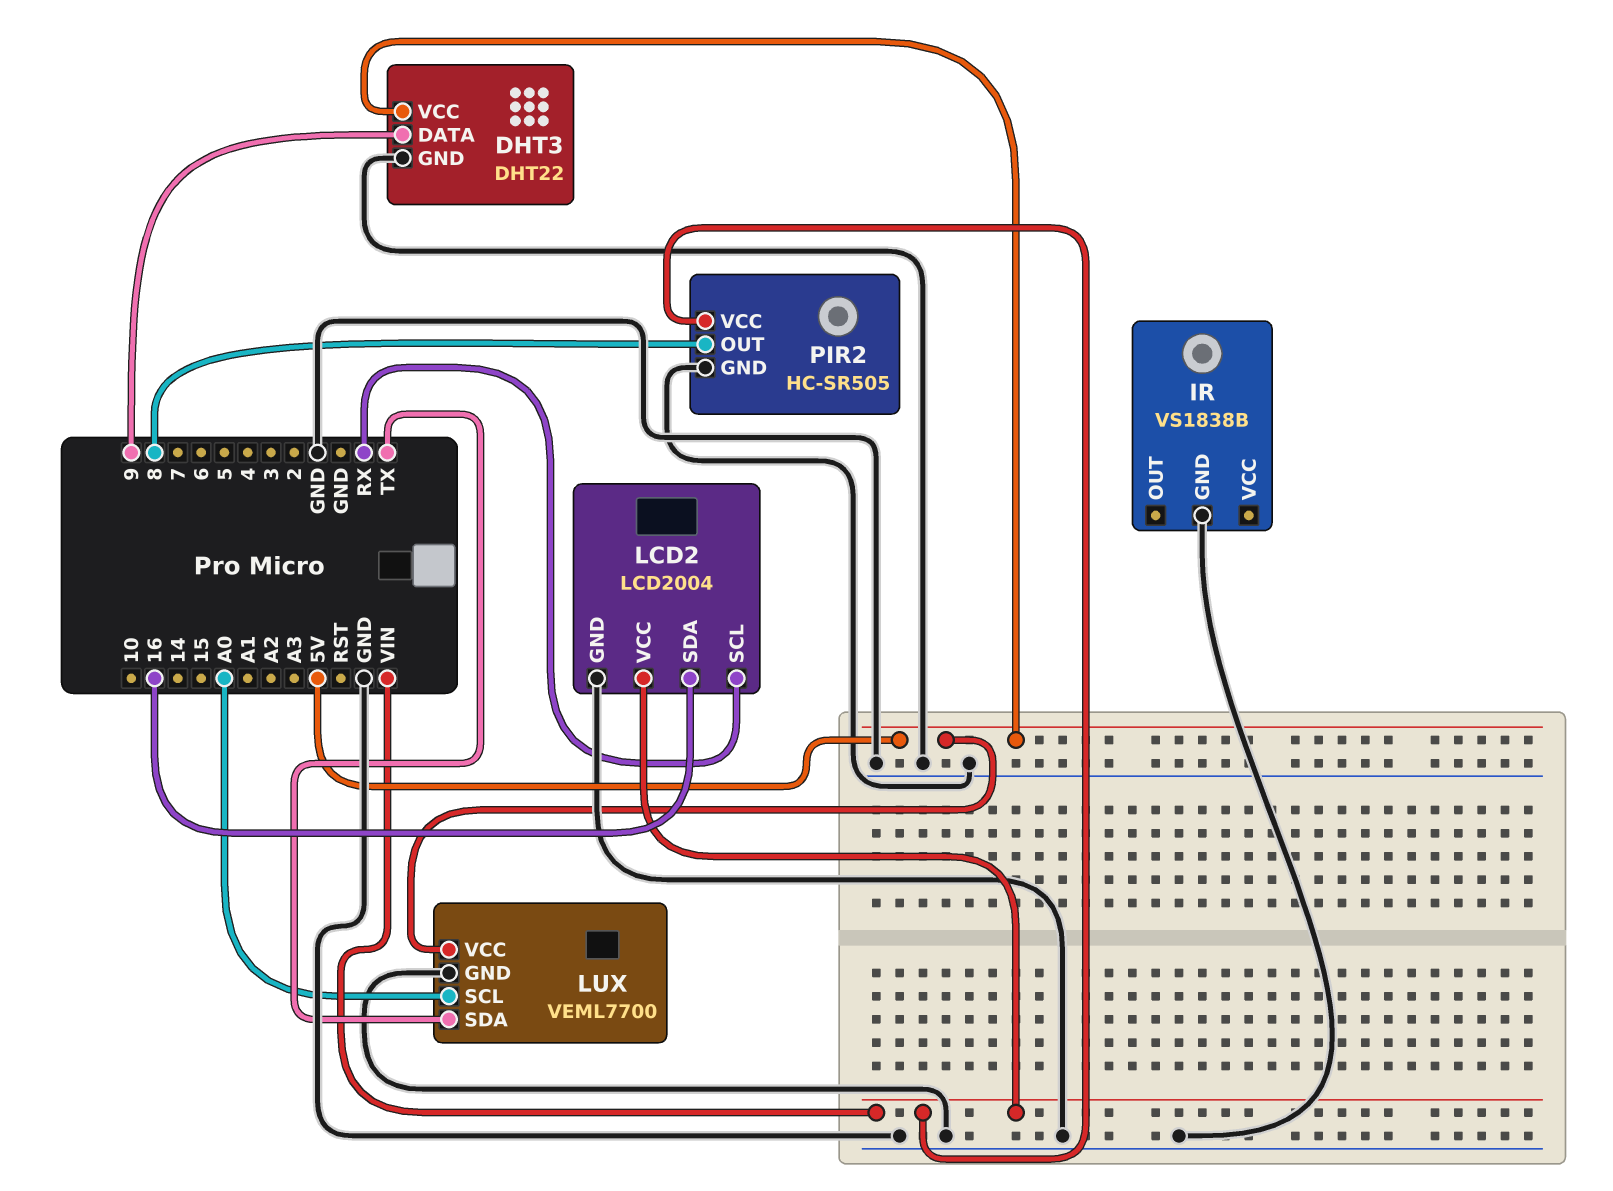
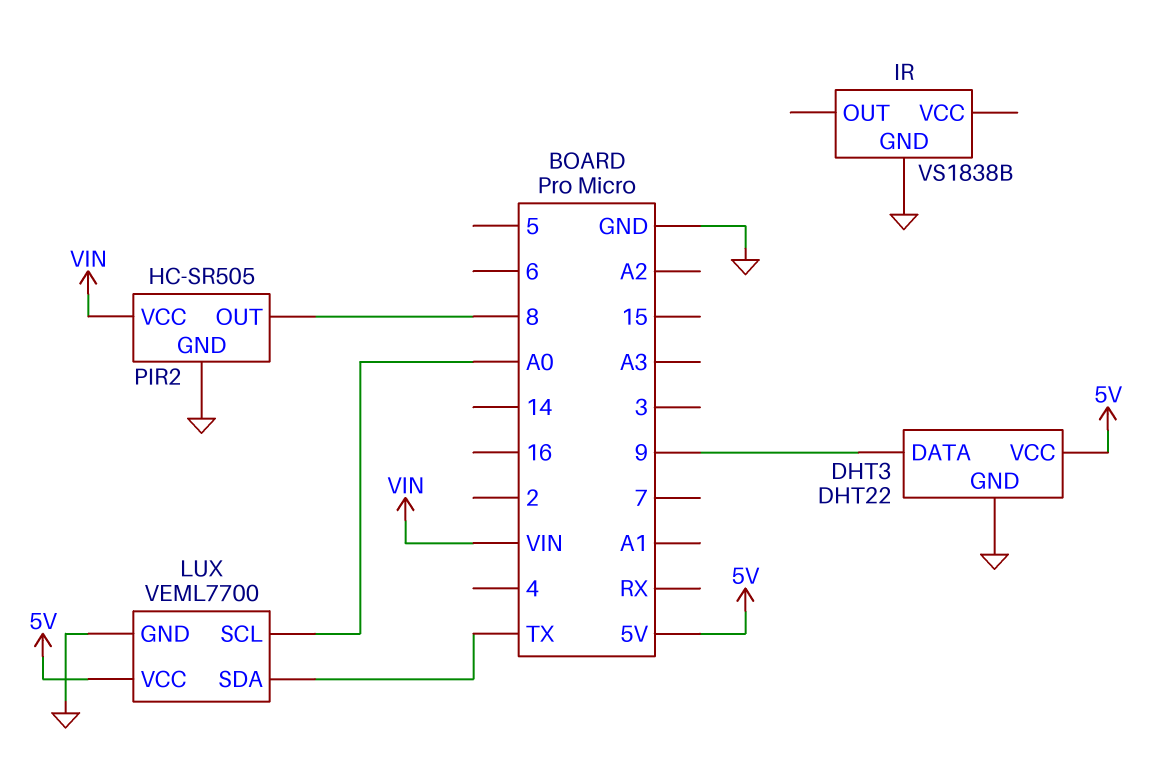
LCD2: LCD2004 -> none
LCD2 pin GND: GND -> none
LCD2 pin SCL: RX -> none
LCD2 pin SDA: 16 -> none
LCD2 pin VCC: VIN -> none

